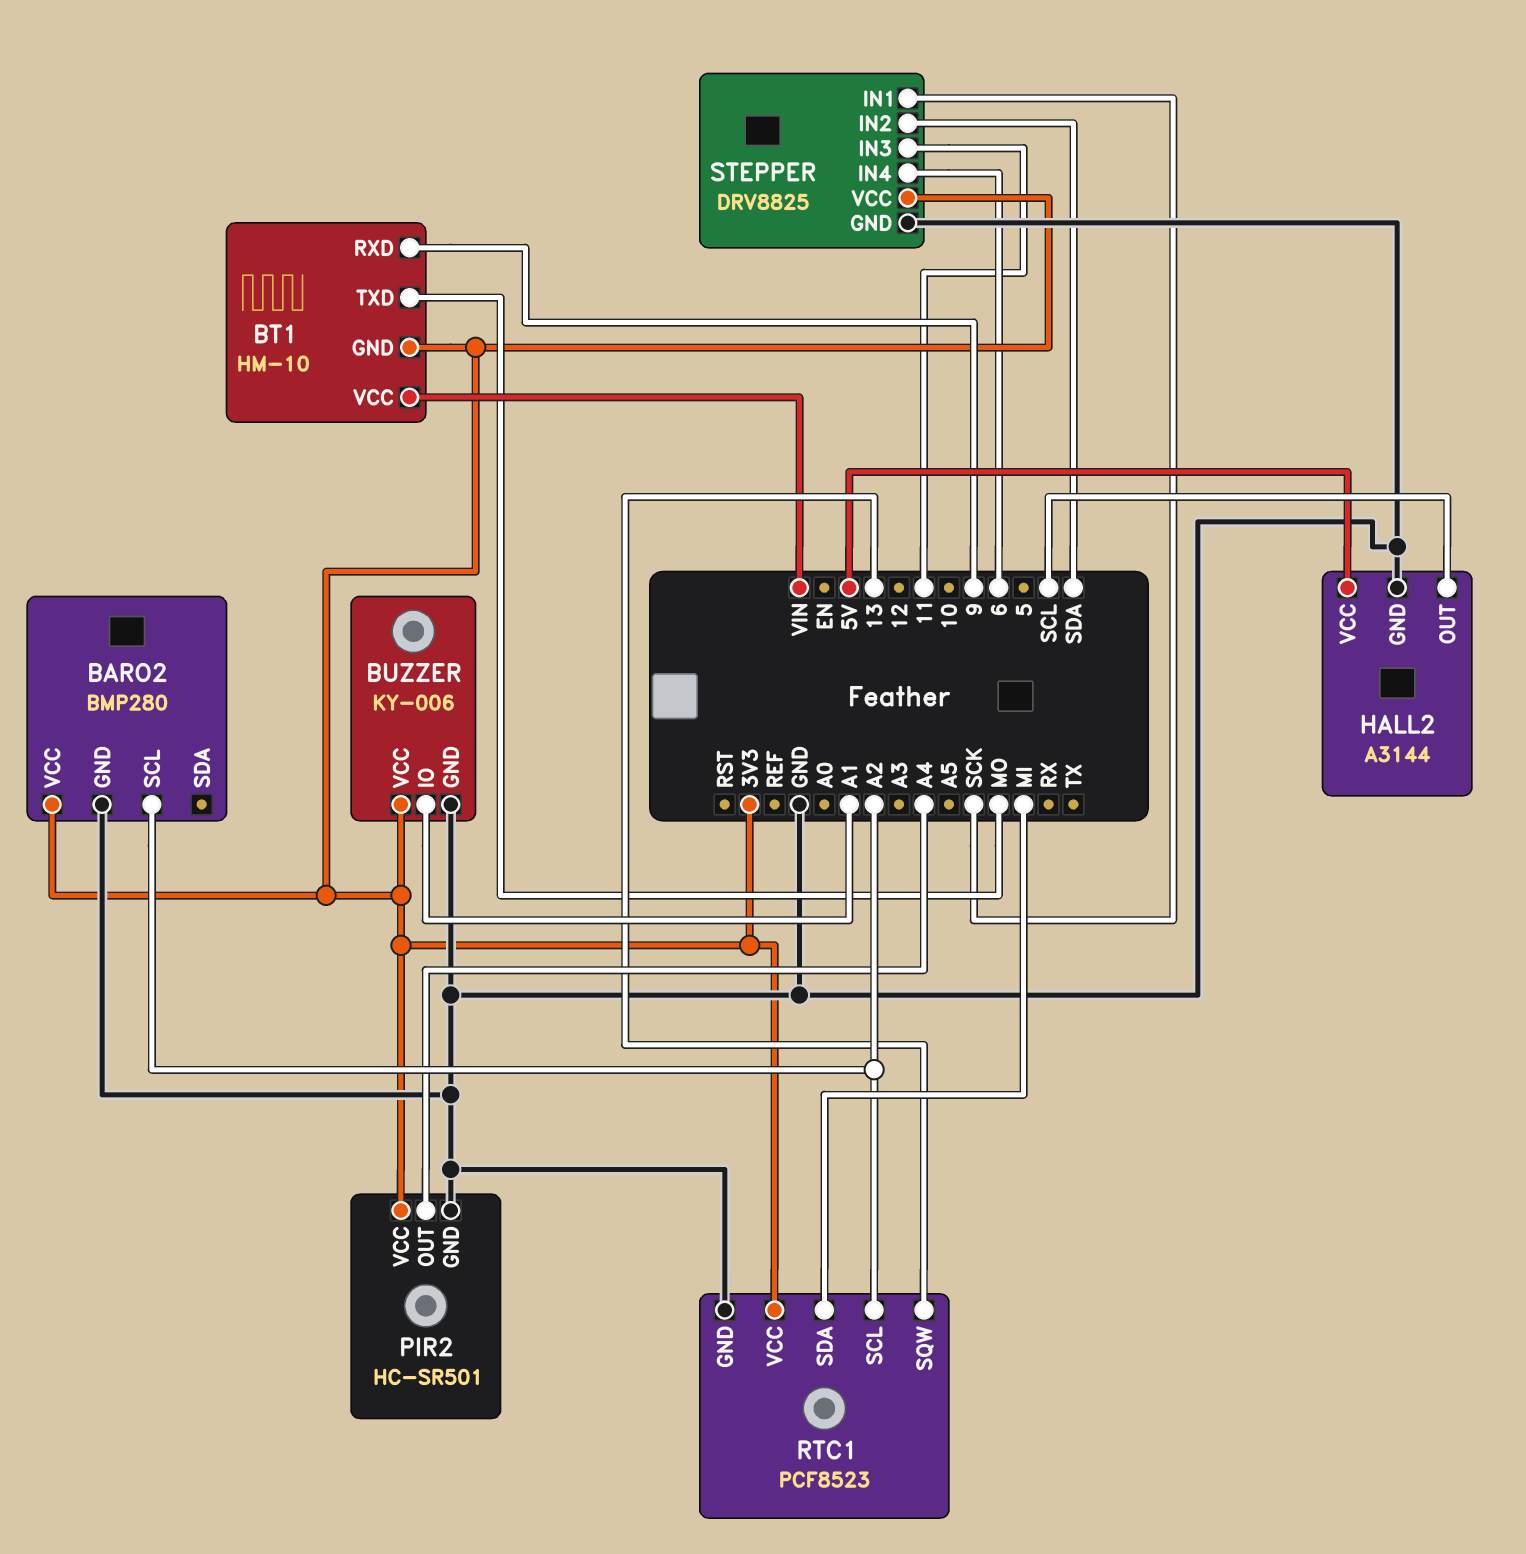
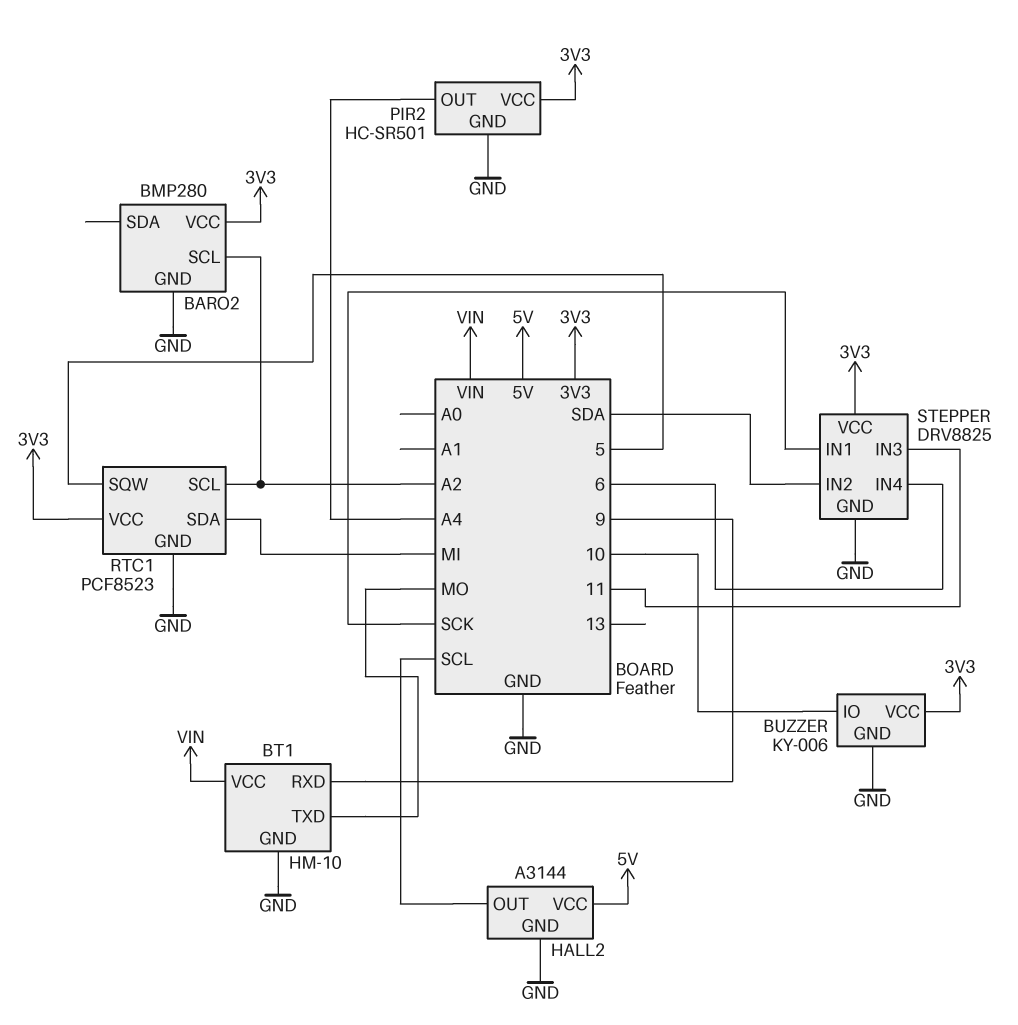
BT1 pin GND: 3V3 -> GND
BUZZER pin IO: A1 -> 10
RTC1 pin SQW: 13 -> 5

